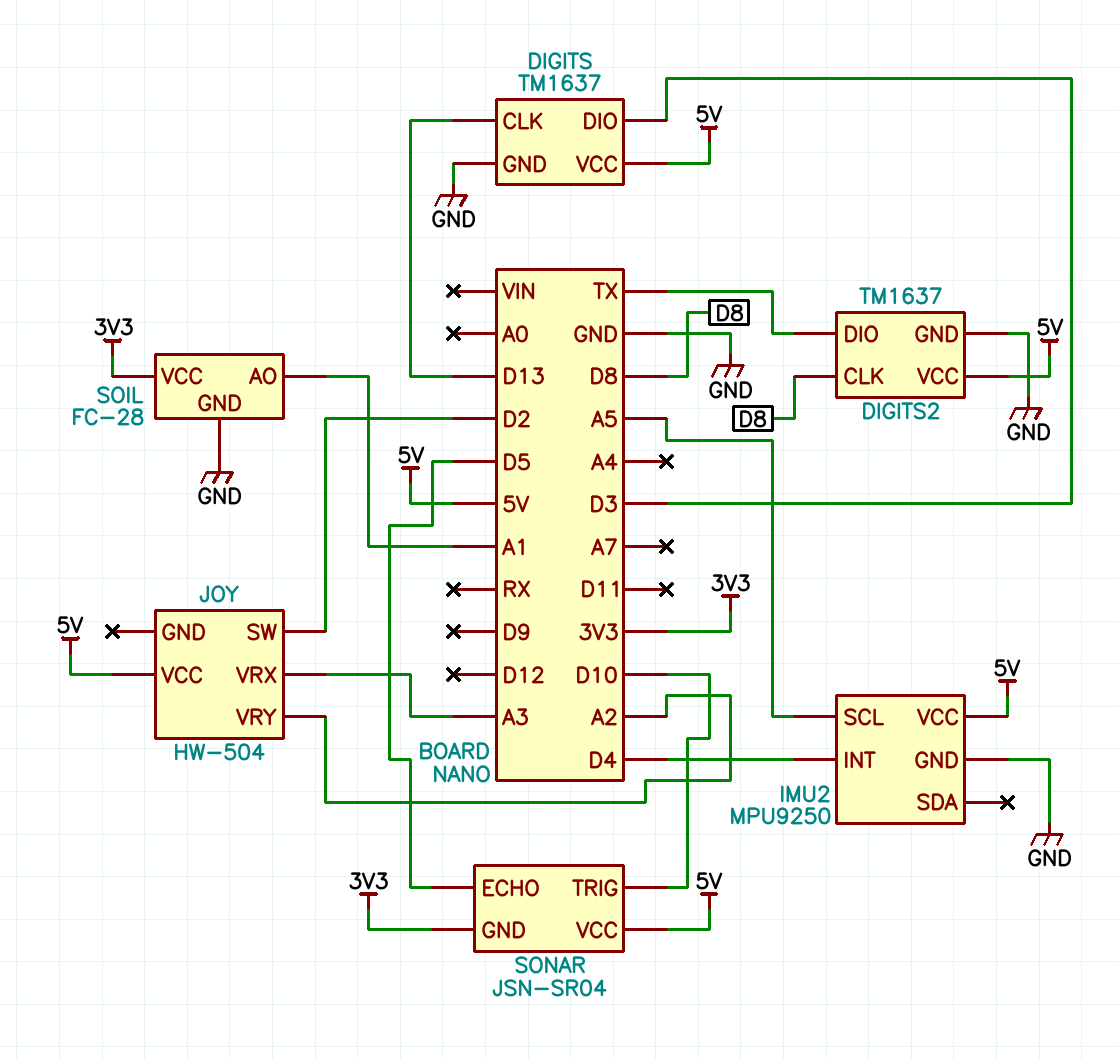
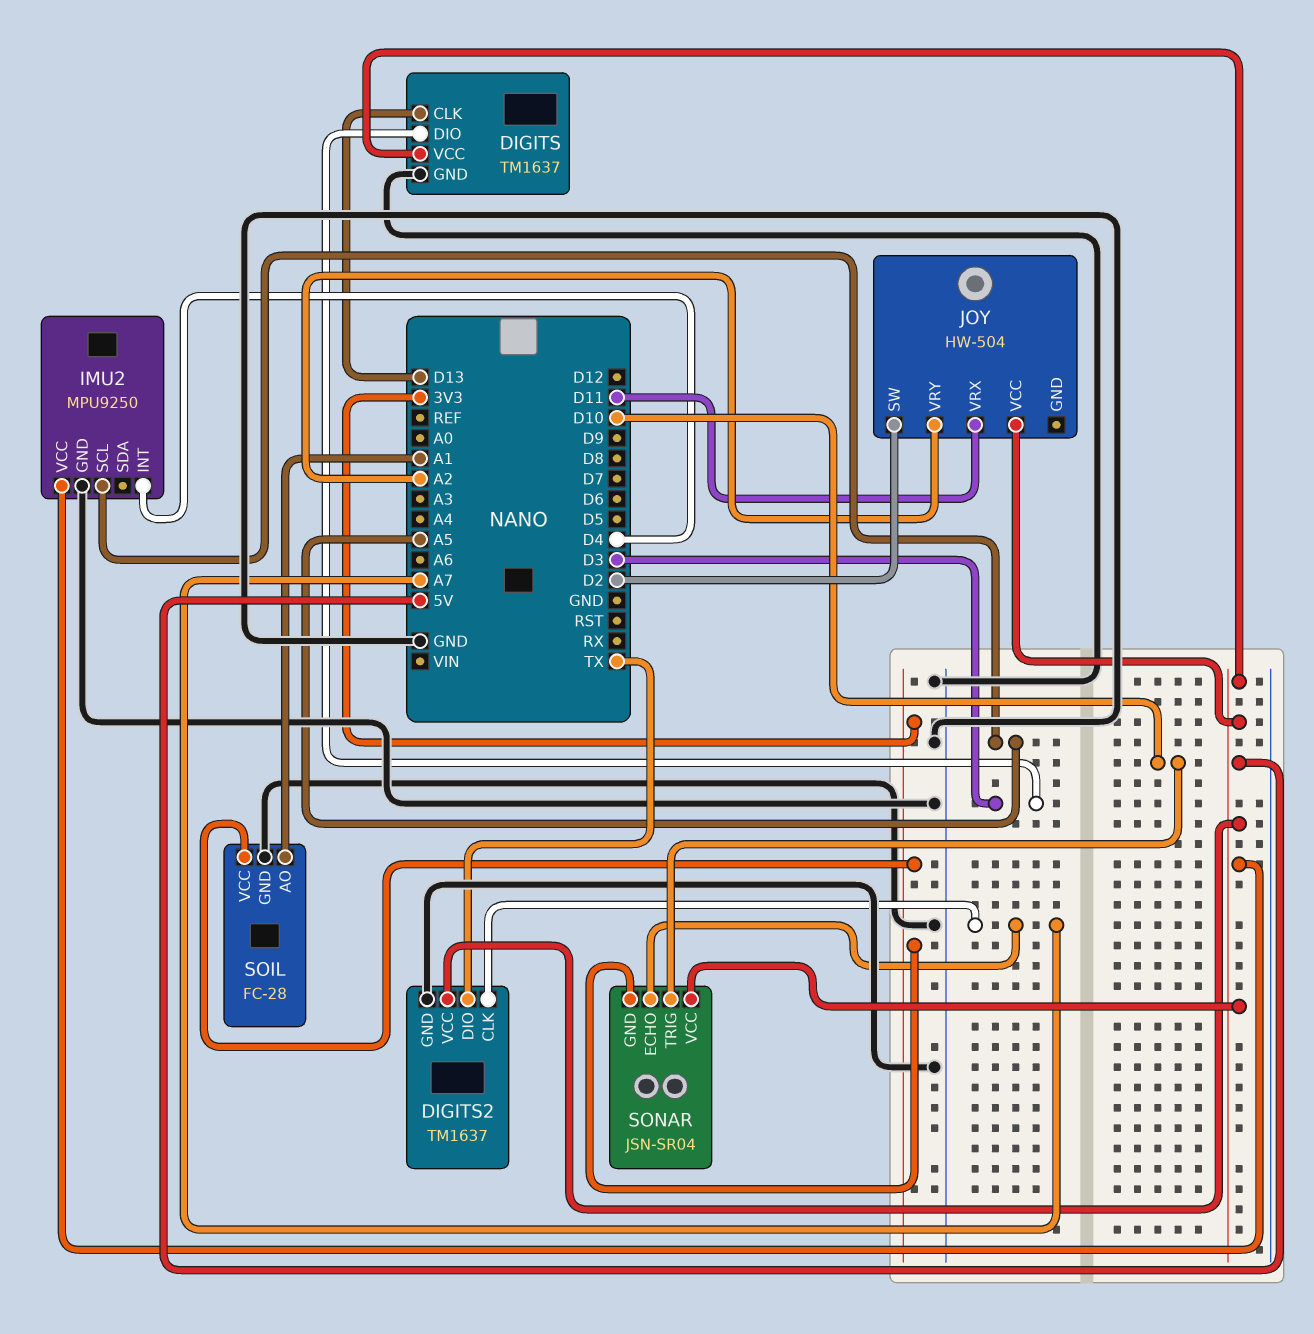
DIGITS2 pin CLK: D8 -> A7
JOY pin VRX: A3 -> D11
SONAR pin ECHO: D5 -> A7

